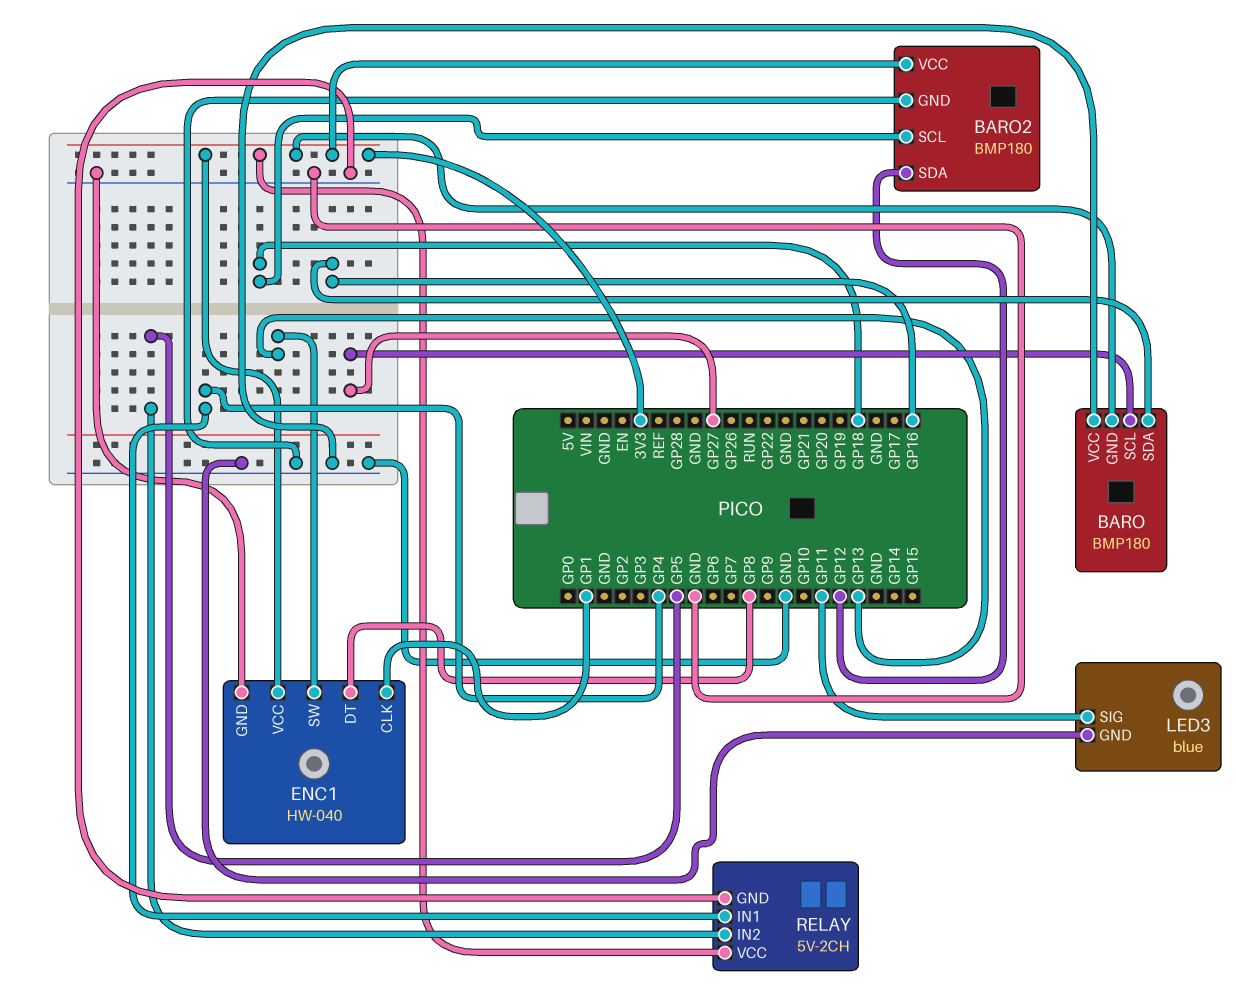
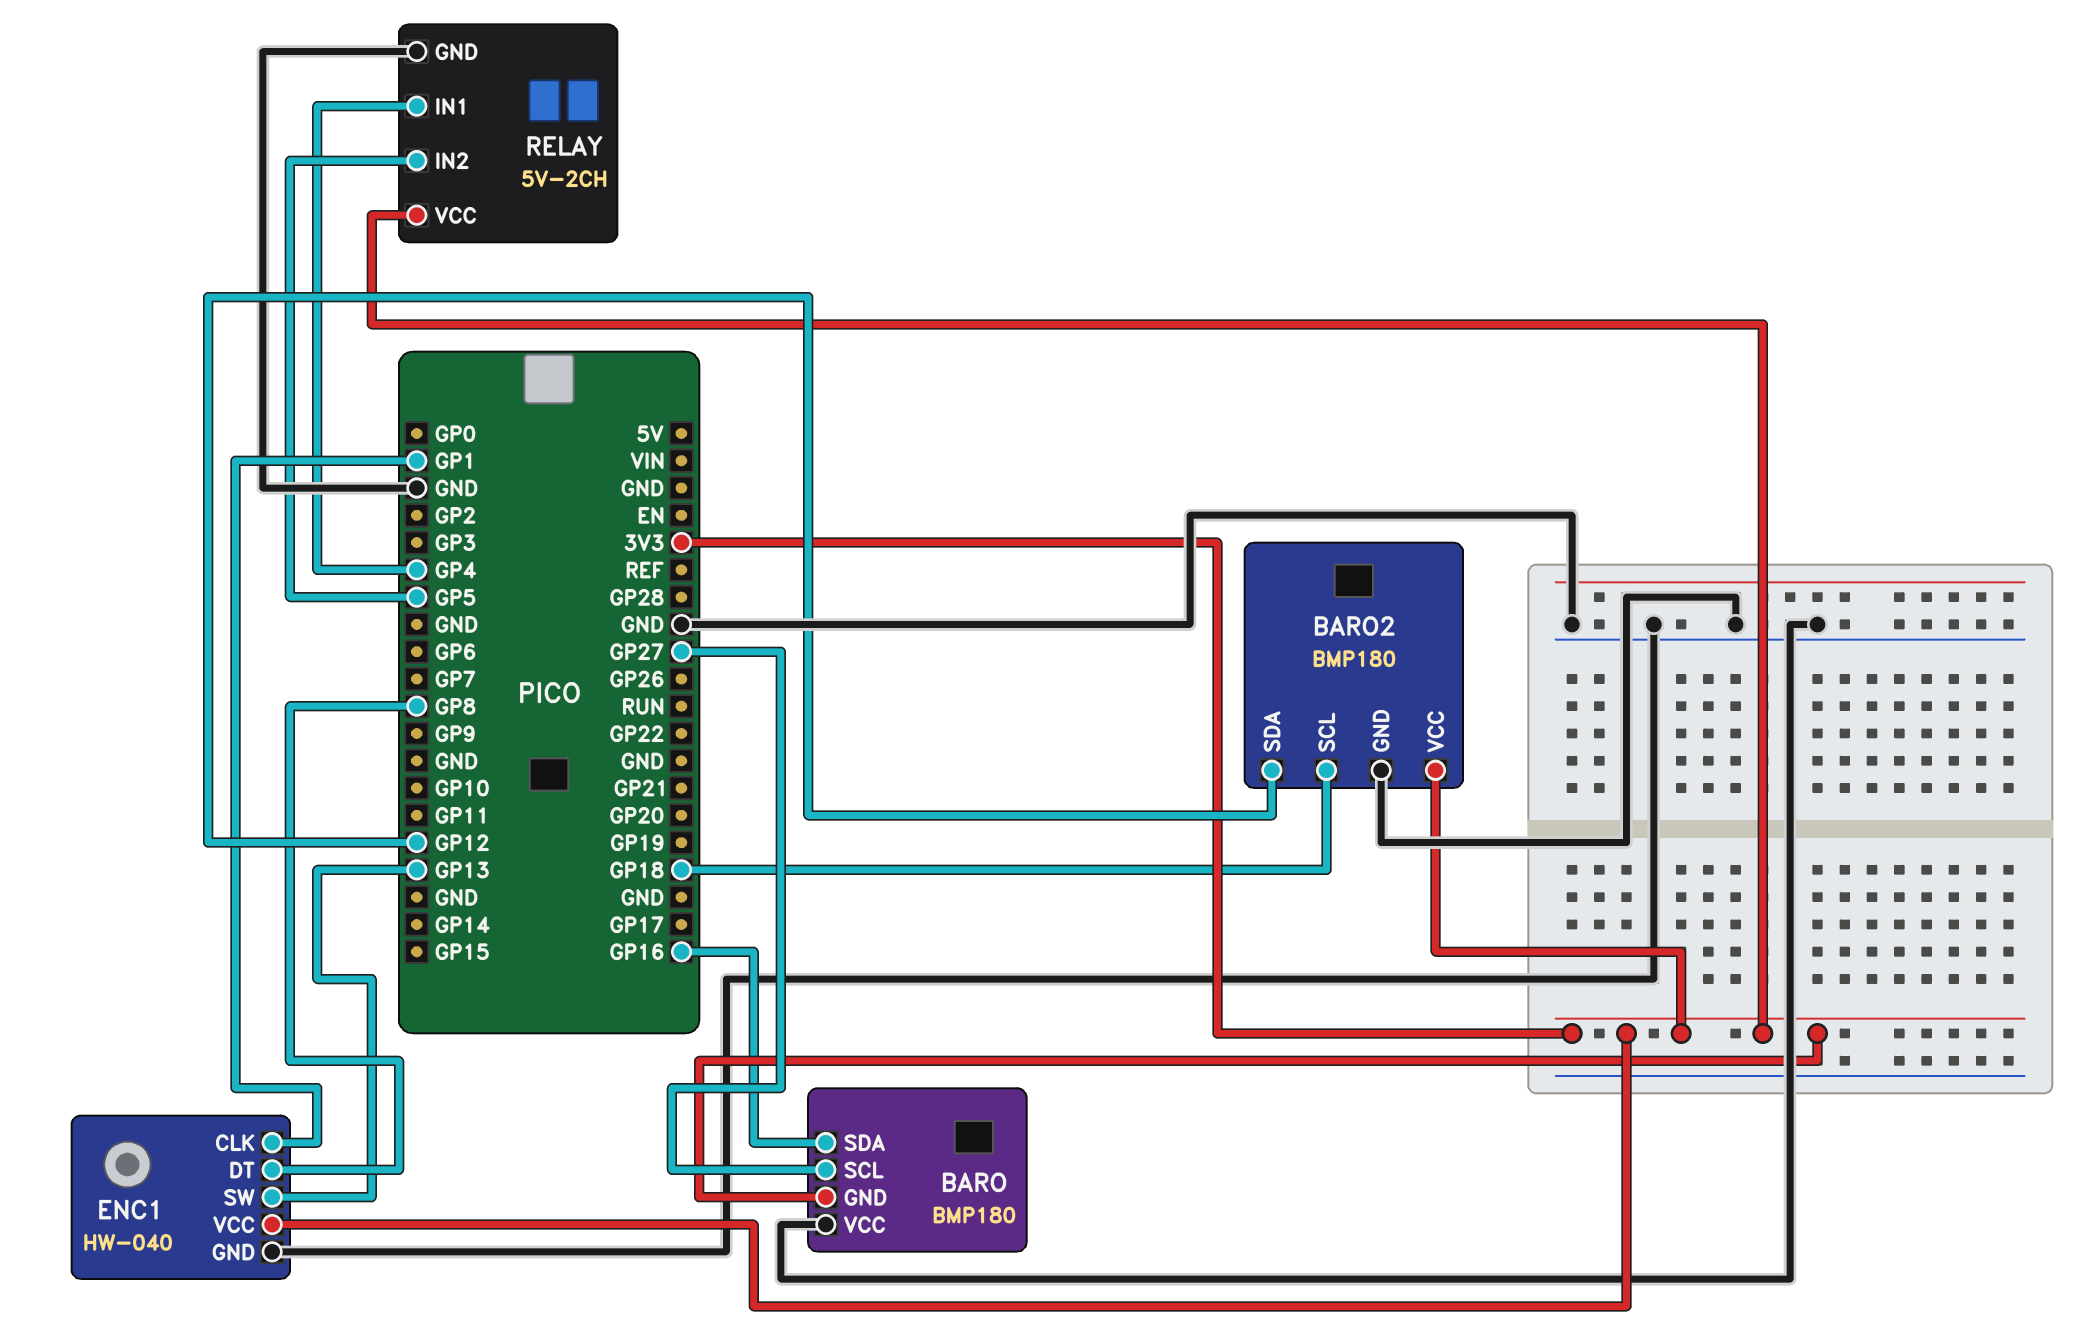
LED3: blue -> none
LED3 pin GND: GND -> none
LED3 pin SIG: GP11 -> none

